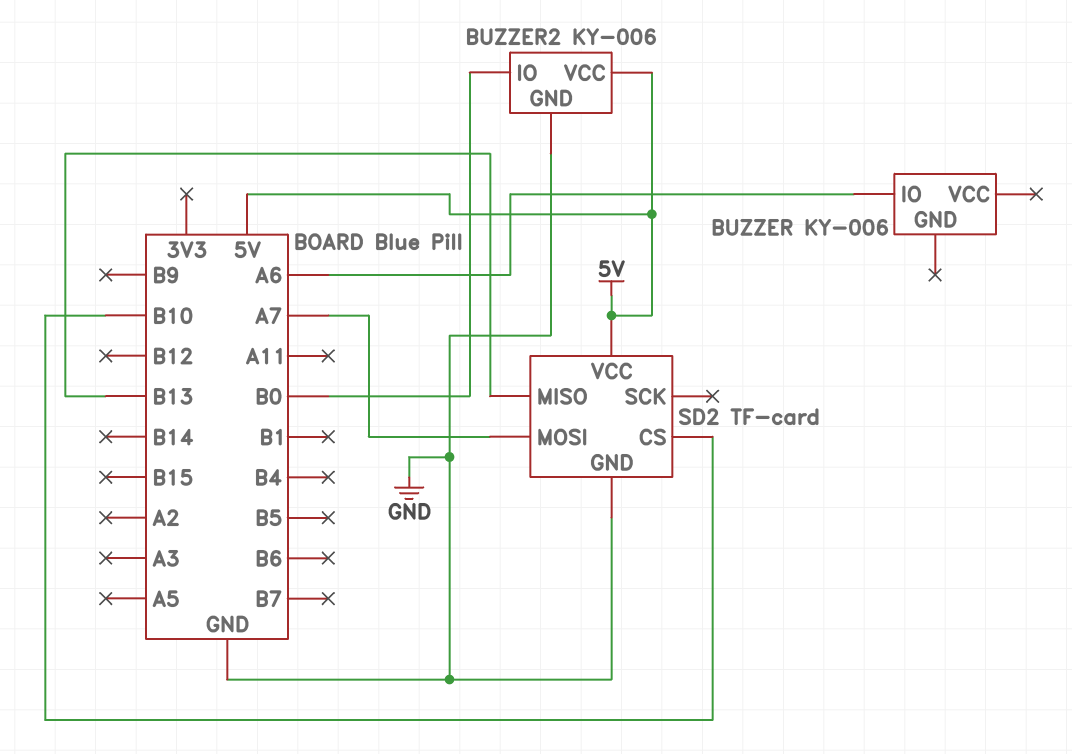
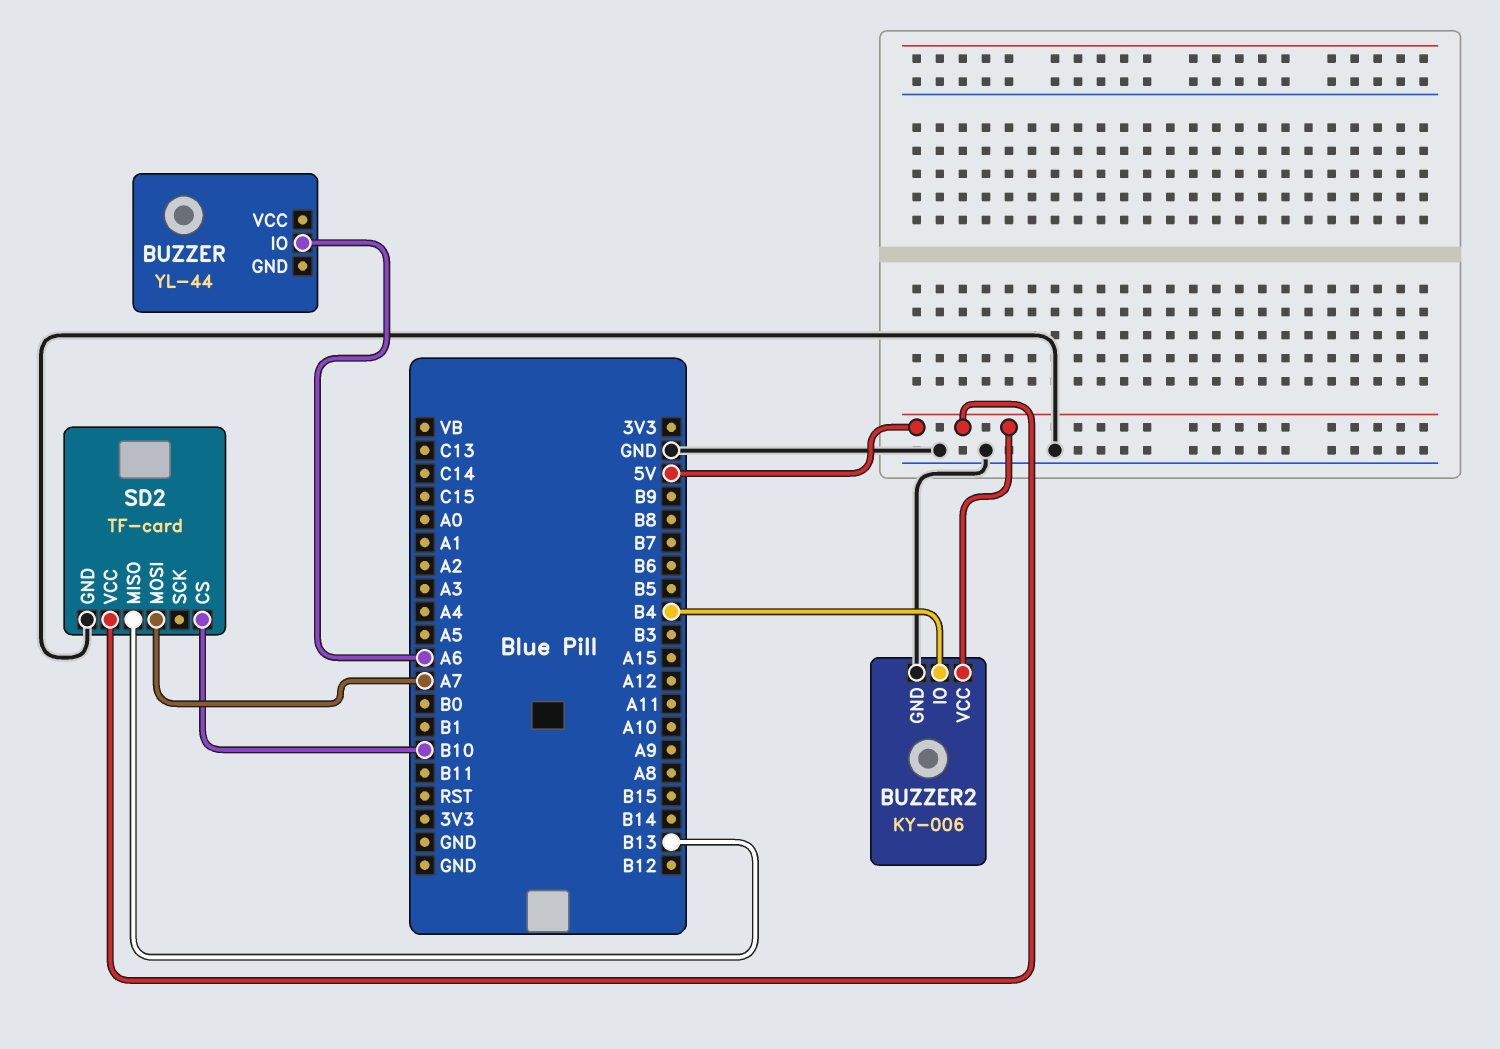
BUZZER: KY-006 -> YL-44
BUZZER2 pin IO: B0 -> B4

